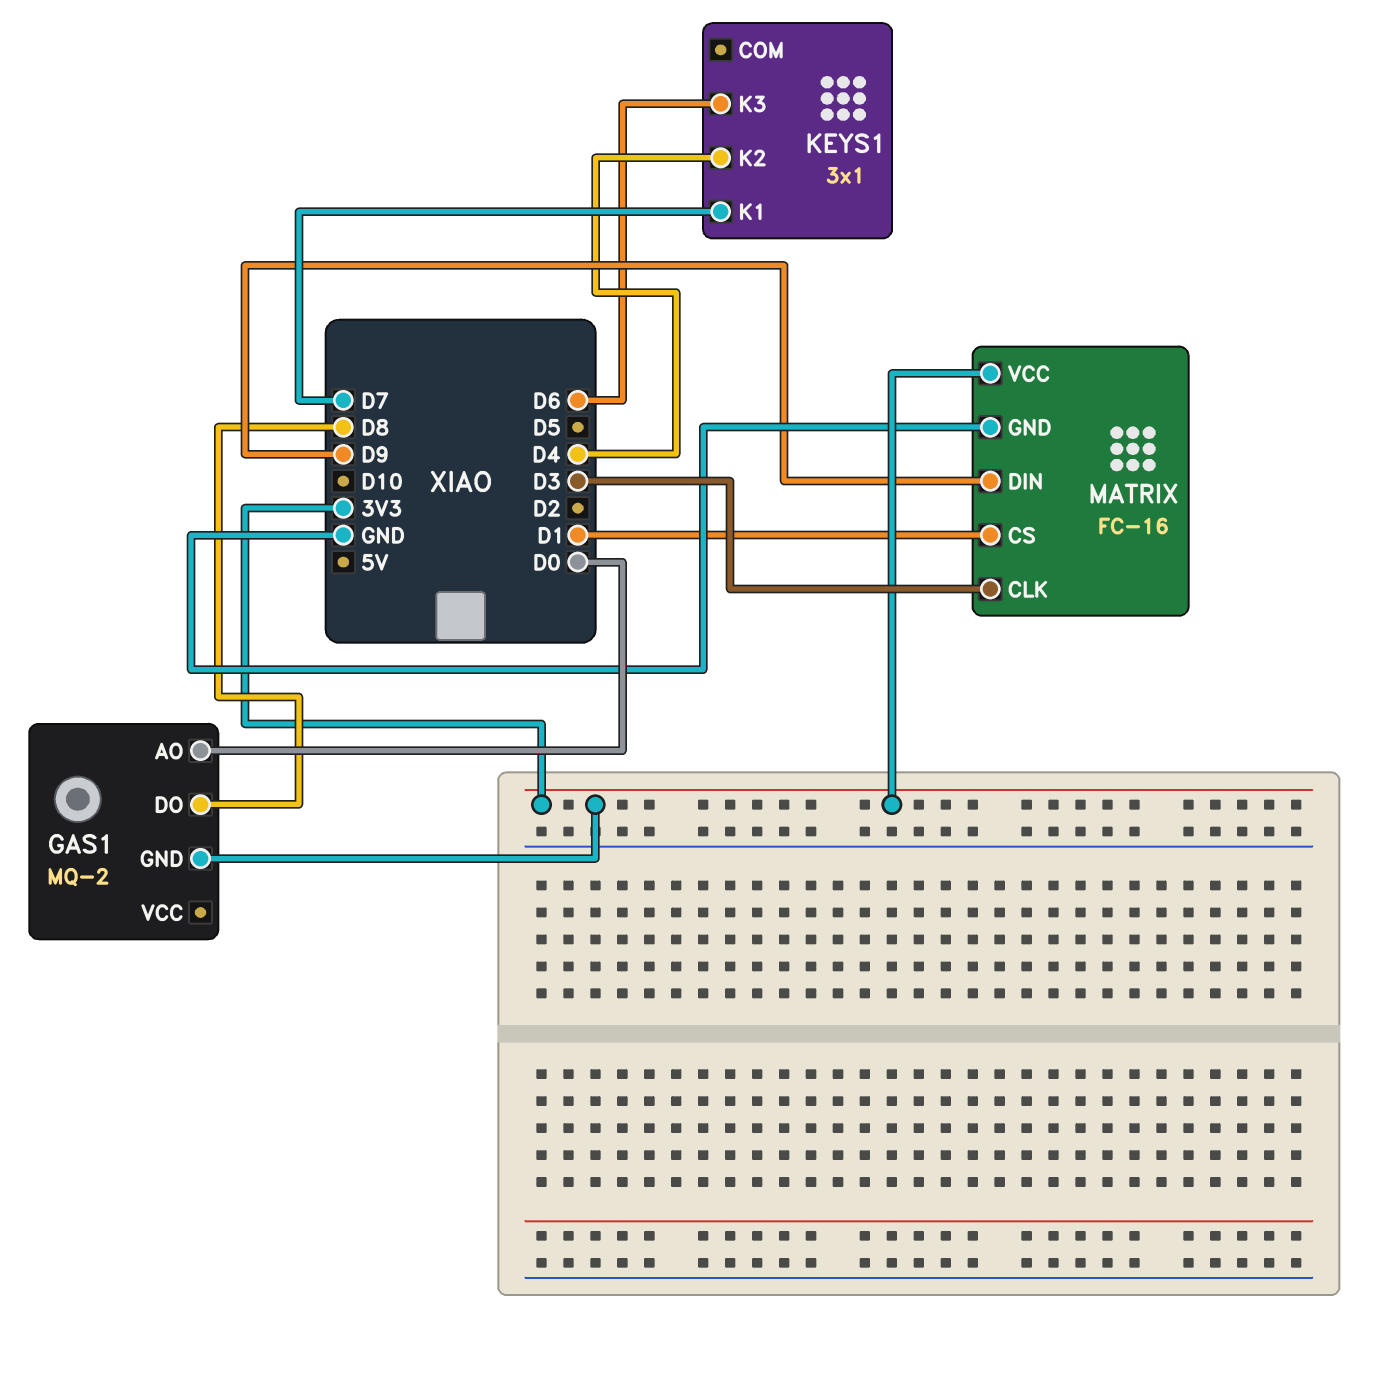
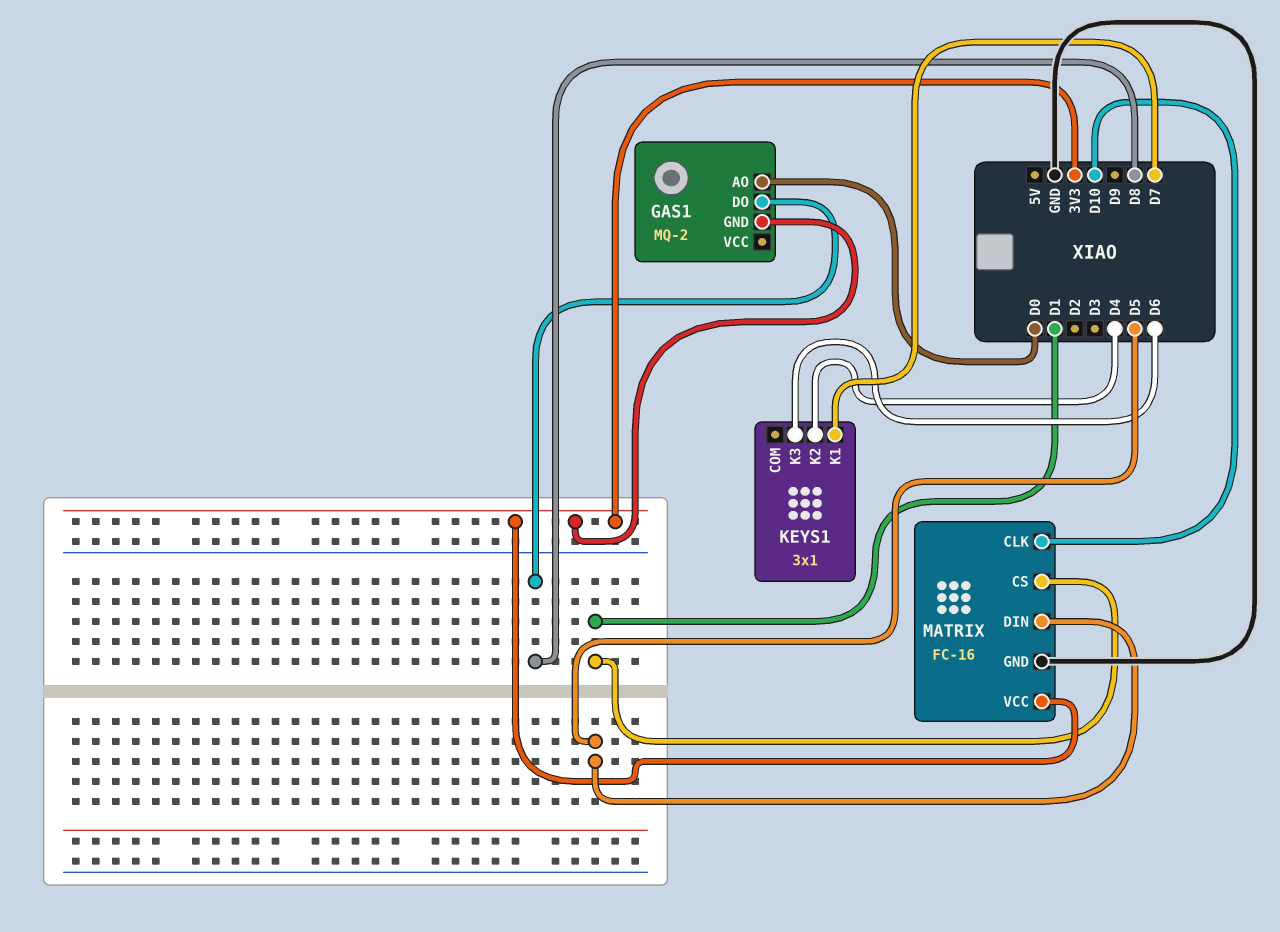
MATRIX pin CLK: D3 -> D10
MATRIX pin DIN: D9 -> D5

